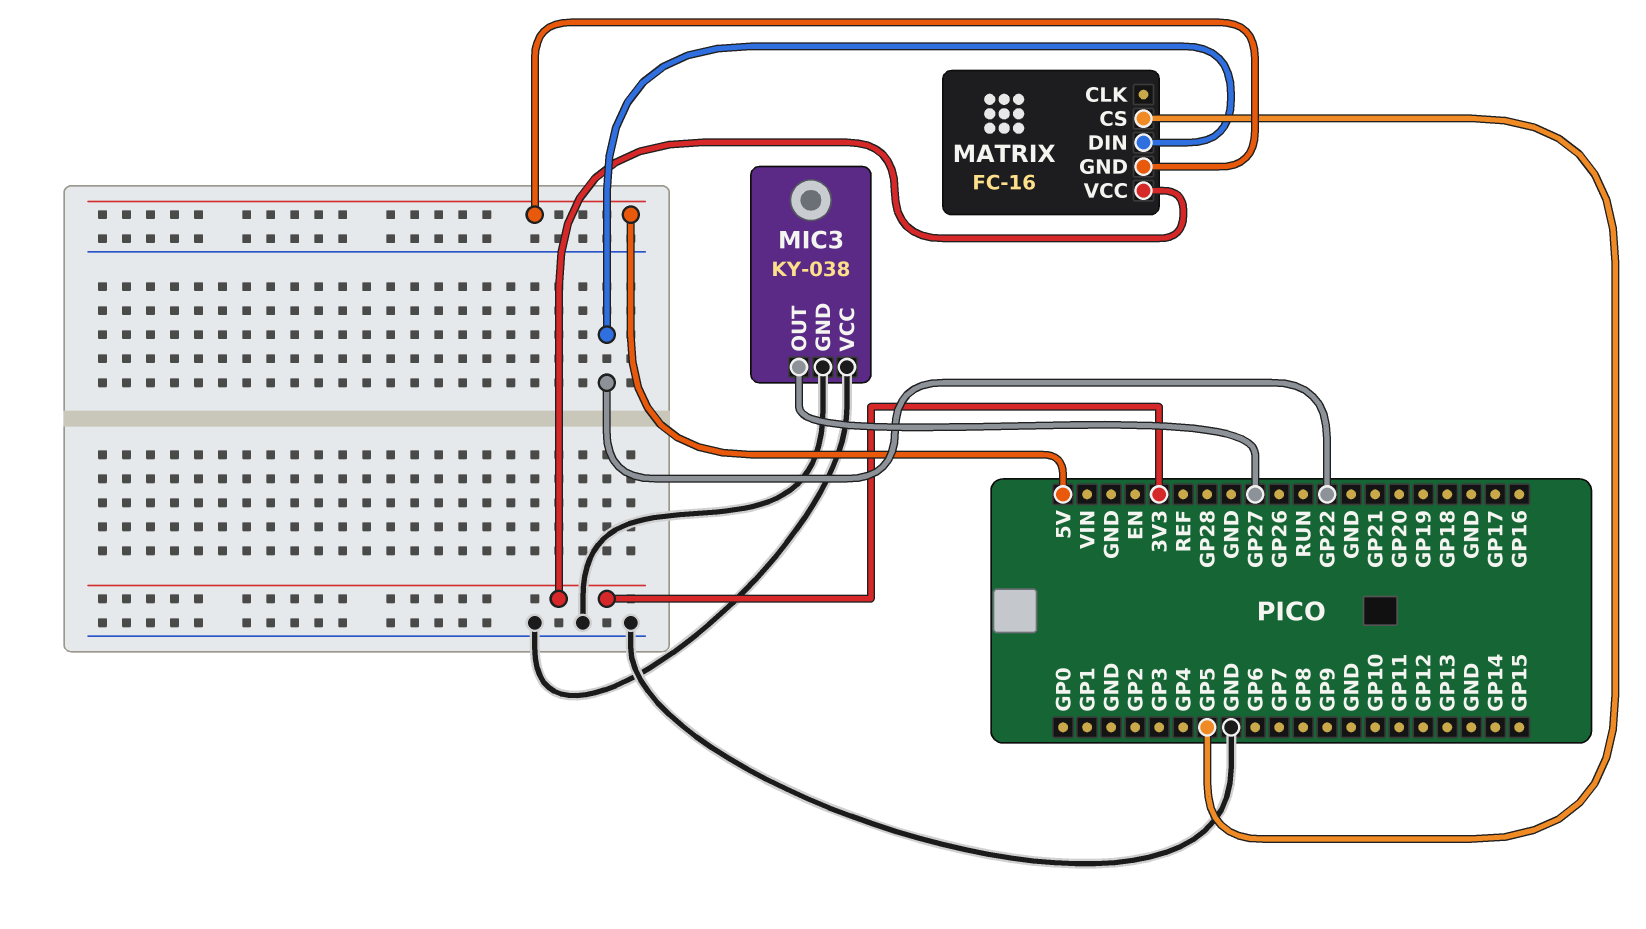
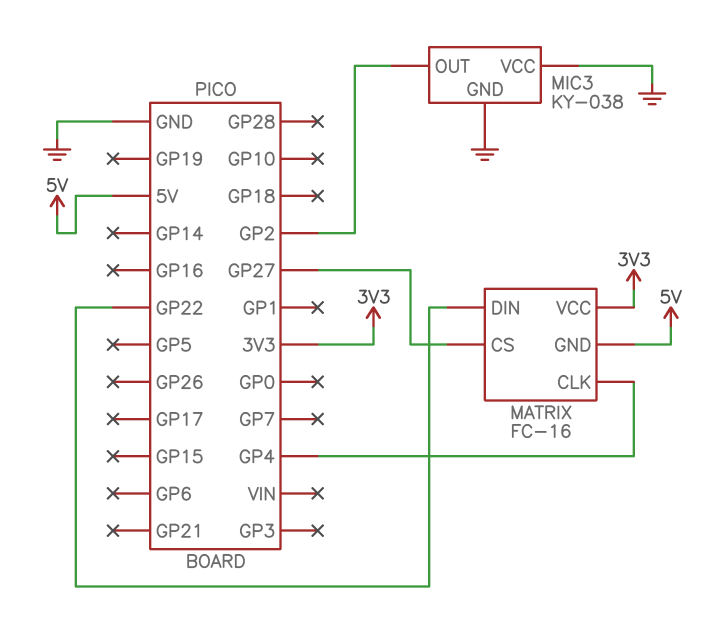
MATRIX pin CLK: none -> GP4
MATRIX pin CS: GP5 -> GP27
MIC3 pin OUT: GP27 -> GP2

